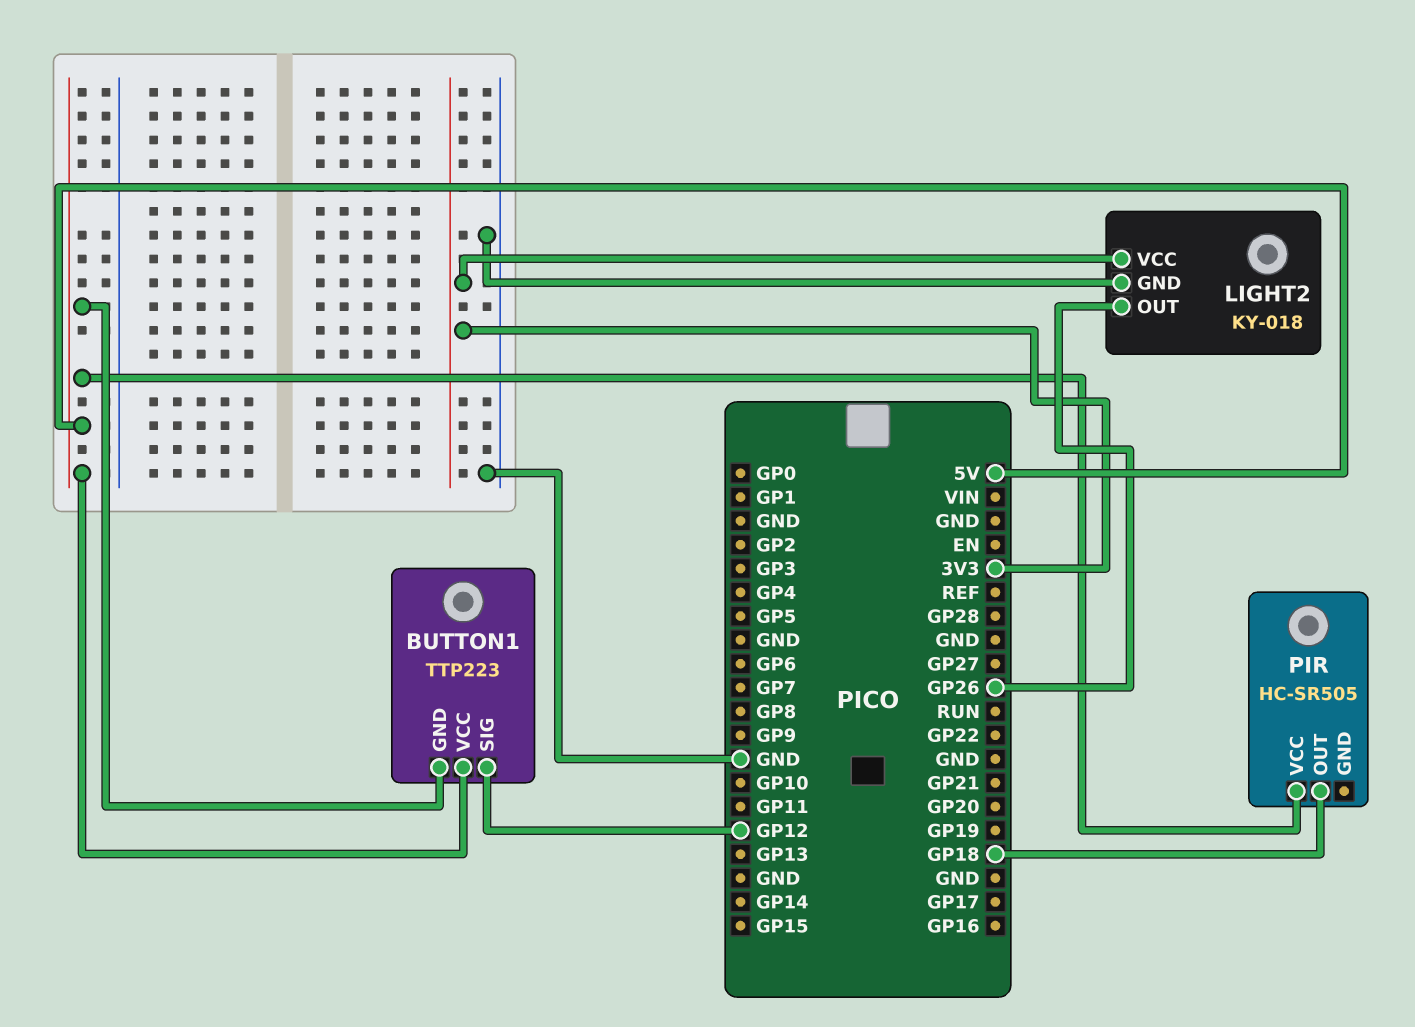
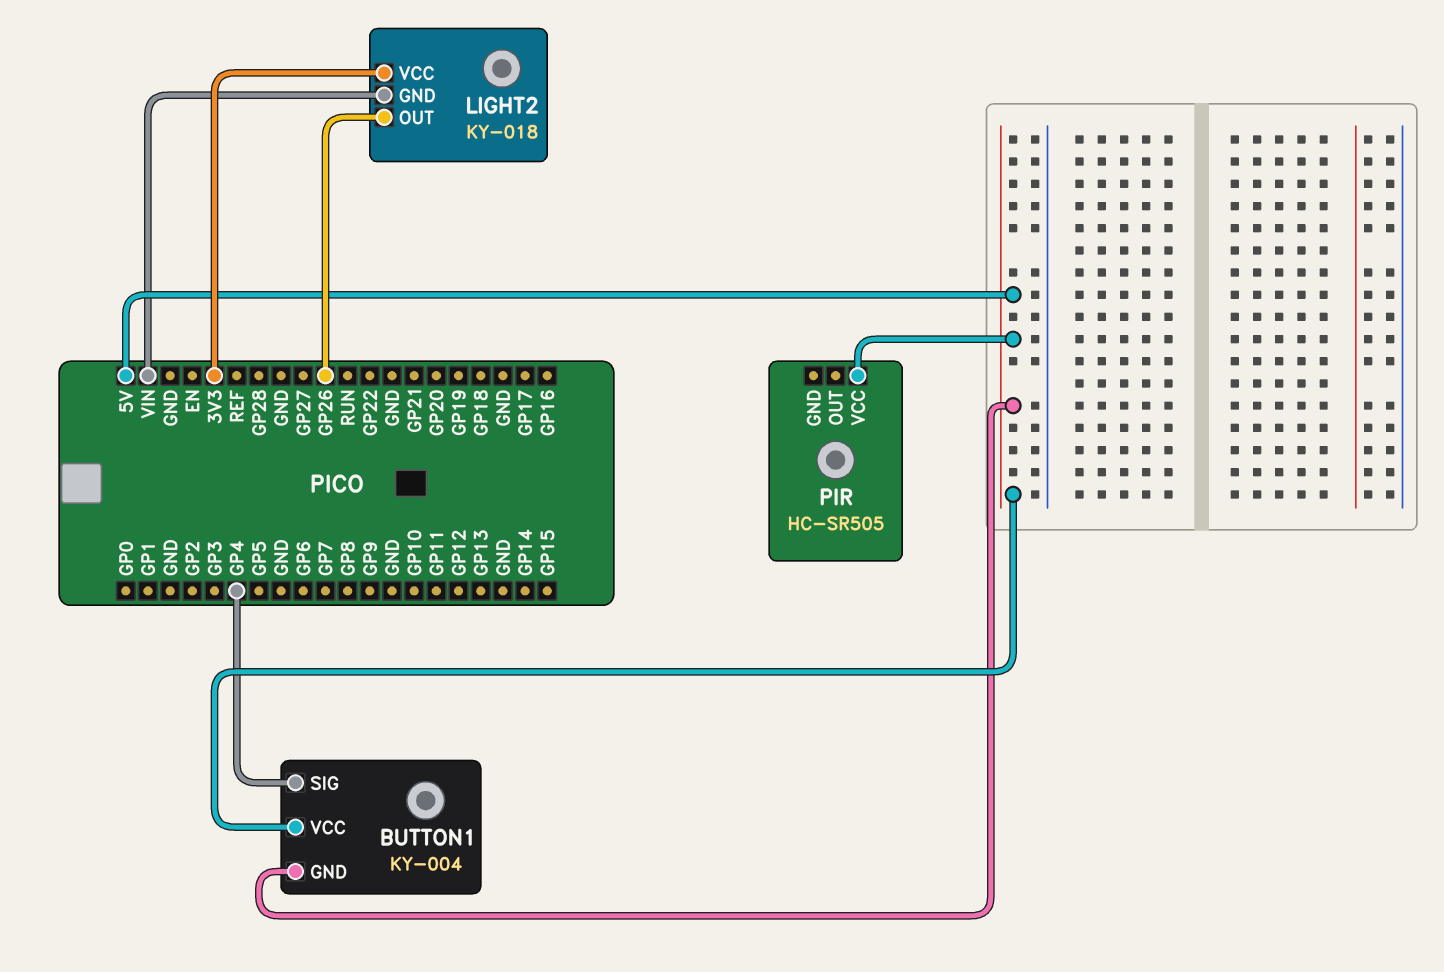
BUTTON1: TTP223 -> KY-004
BUTTON1 pin SIG: GP12 -> GP4
LIGHT2 pin GND: GND -> VIN
PIR pin OUT: GP18 -> none

